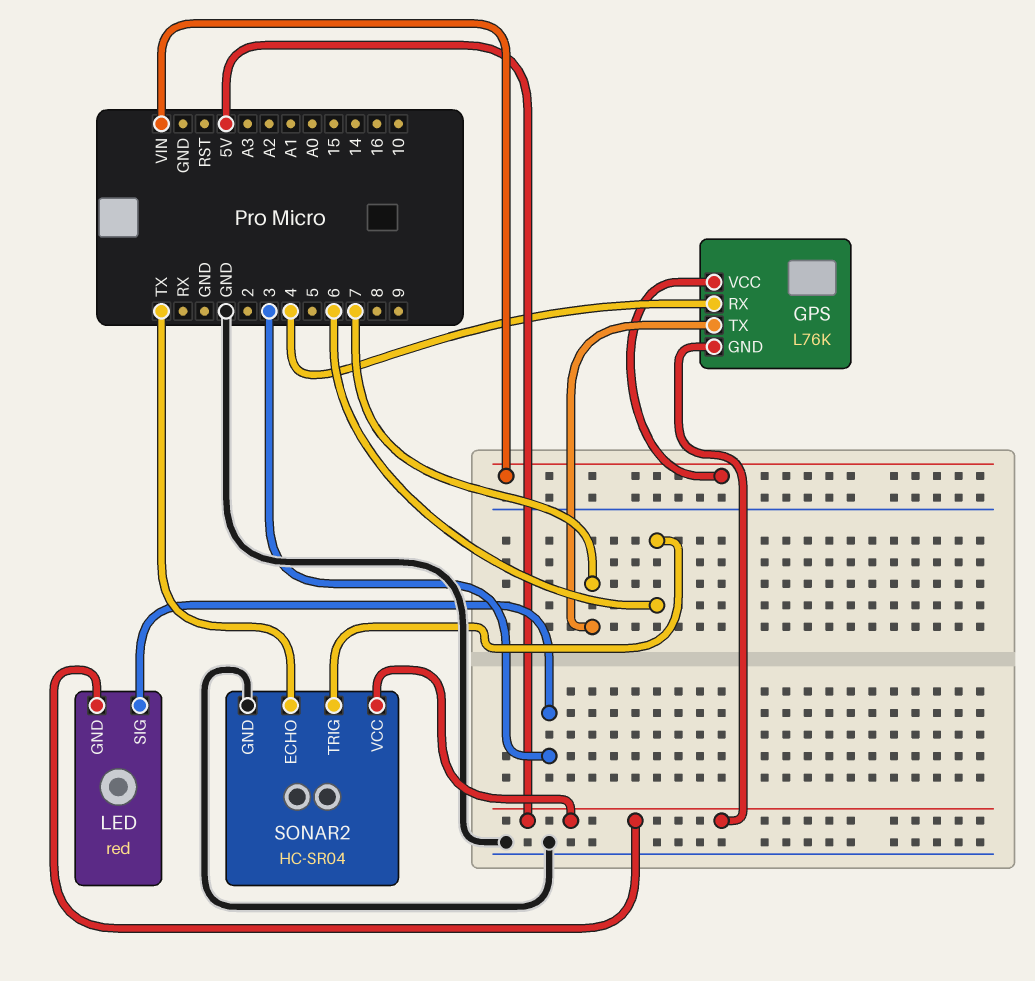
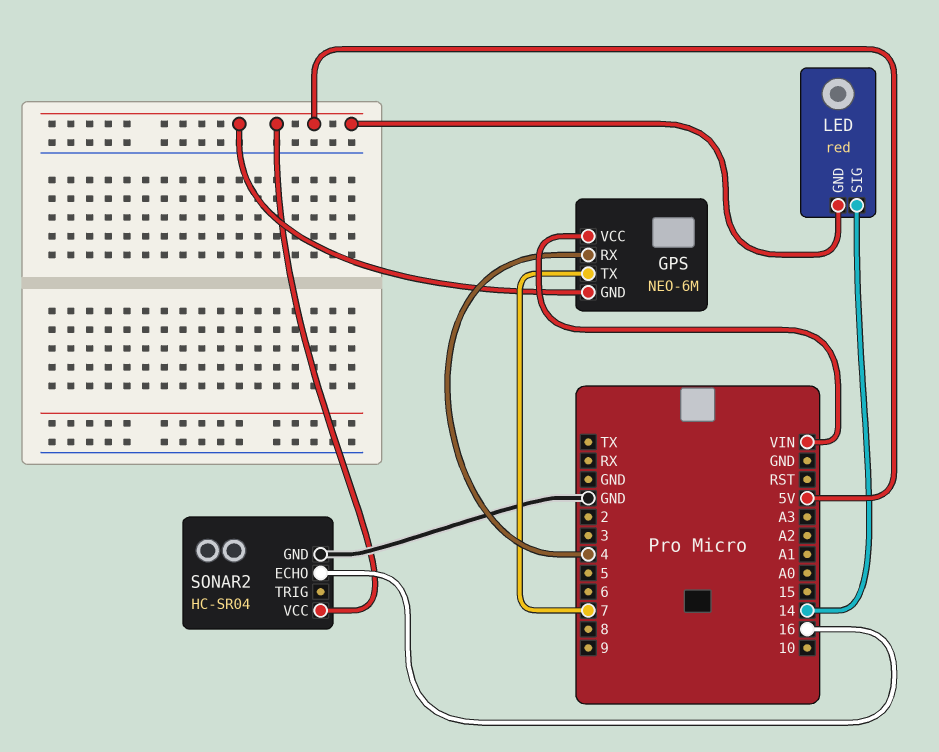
GPS: L76K -> NEO-6M
LED pin SIG: 3 -> 14
SONAR2 pin ECHO: TX -> 16
SONAR2 pin TRIG: 6 -> none

